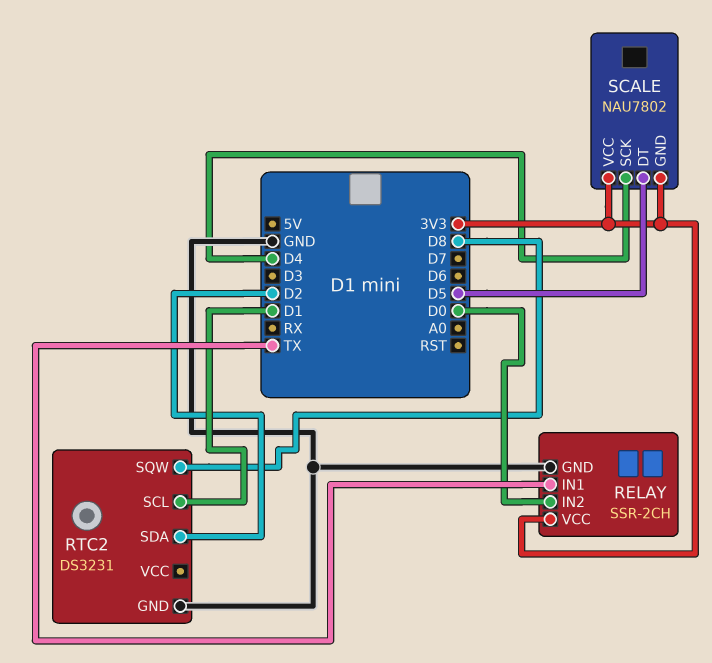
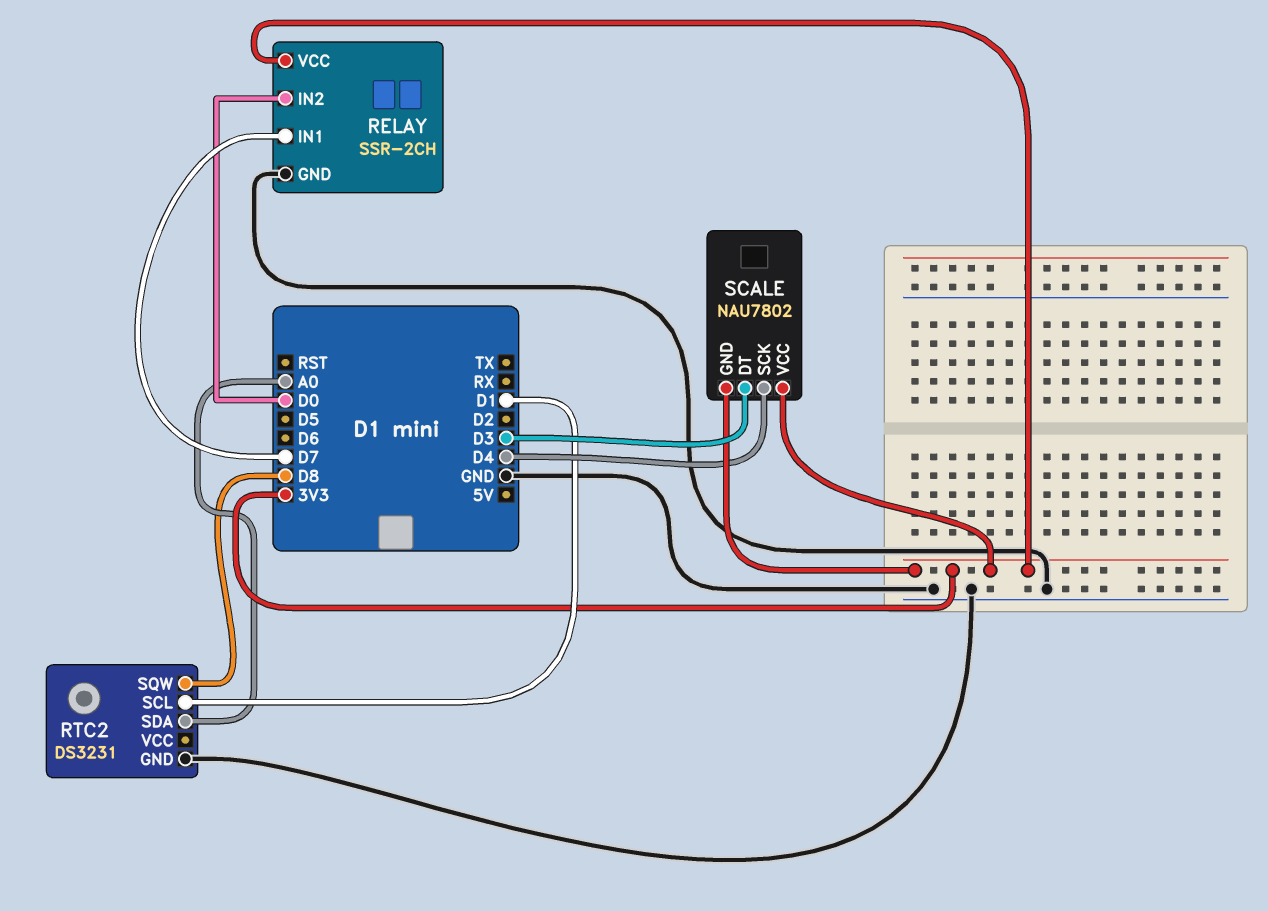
RELAY pin IN1: TX -> D7
RTC2 pin SDA: D2 -> A0
SCALE pin DT: D5 -> D3

